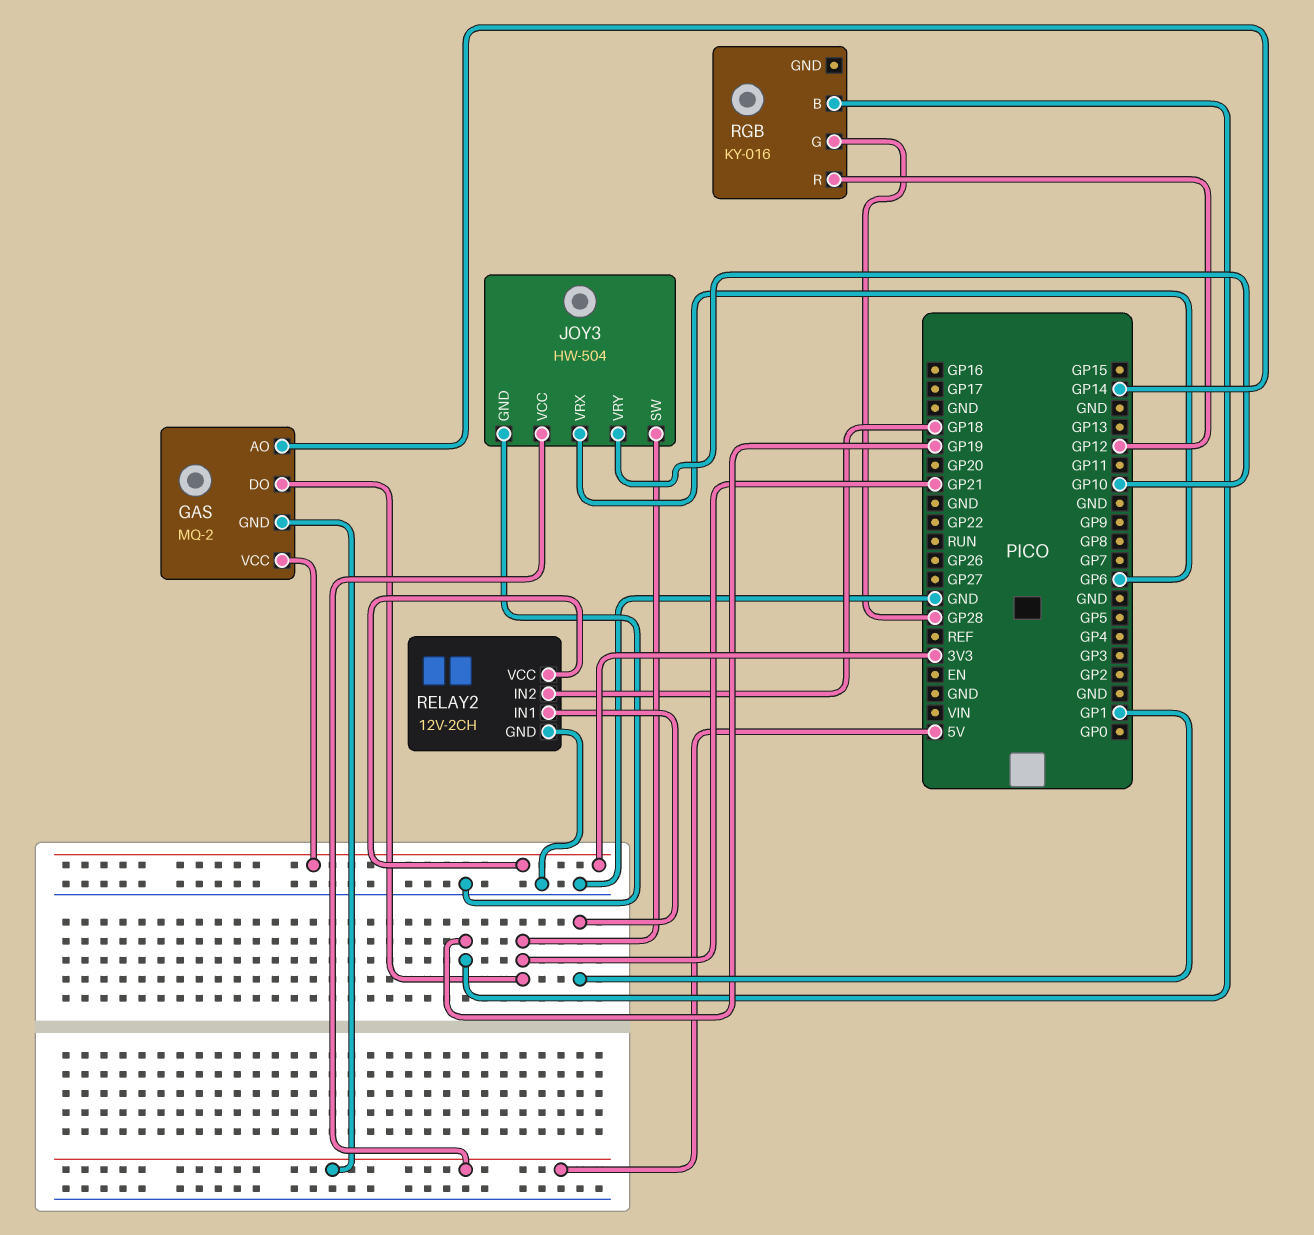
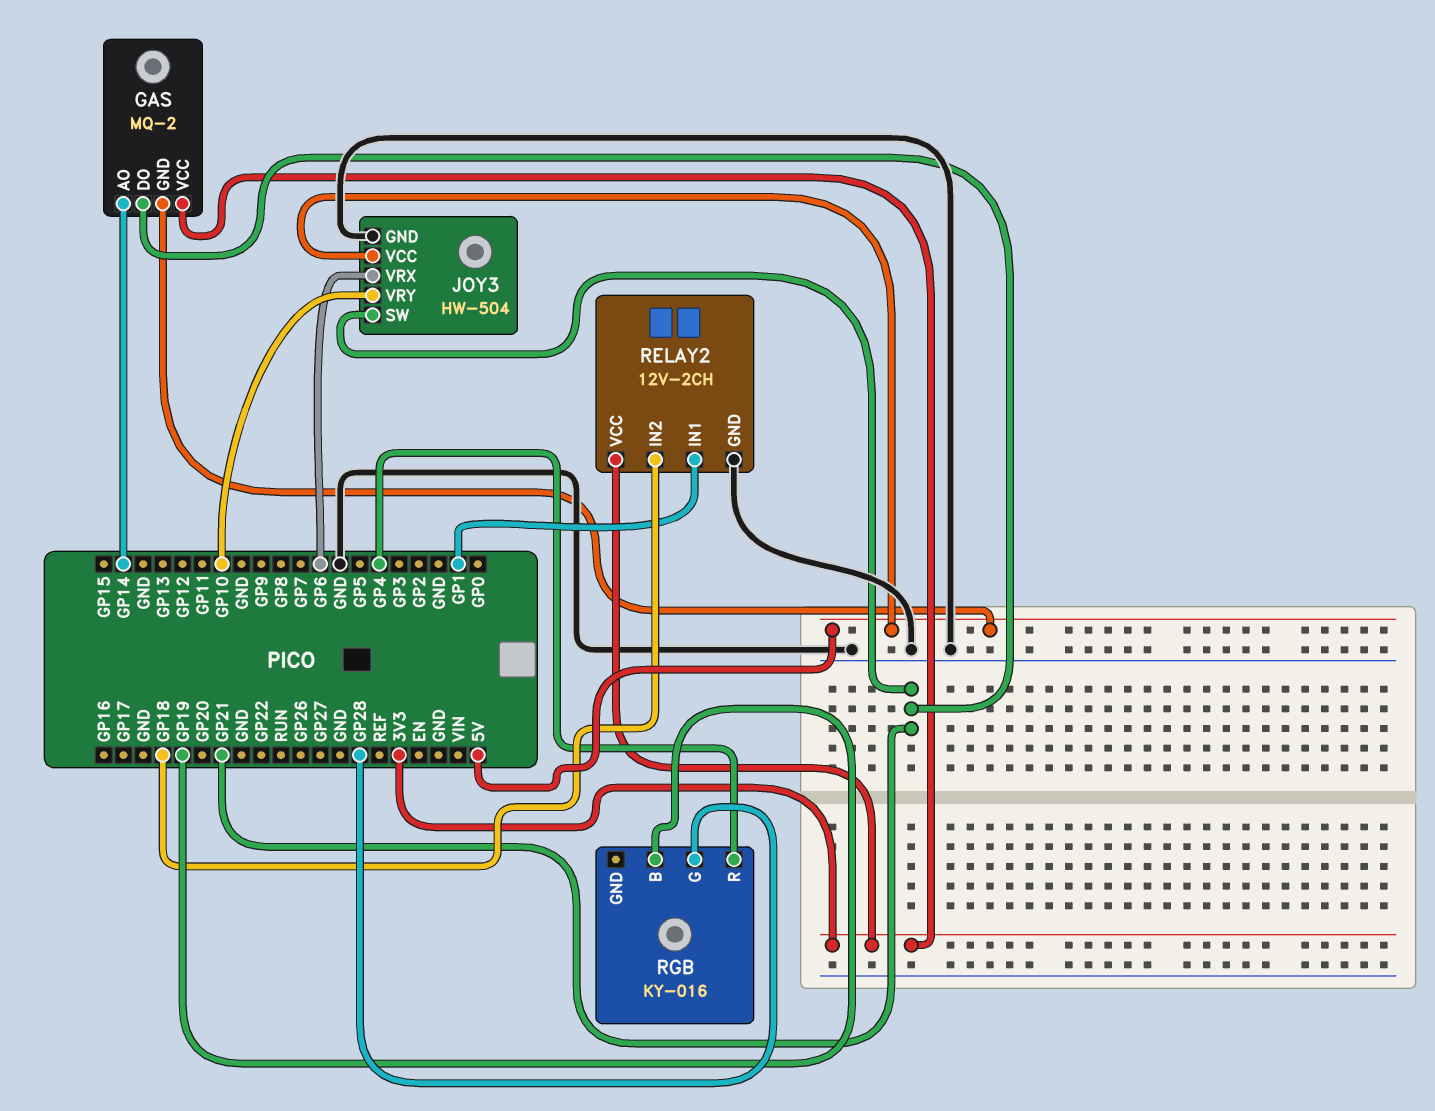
RGB pin R: GP12 -> GP4

